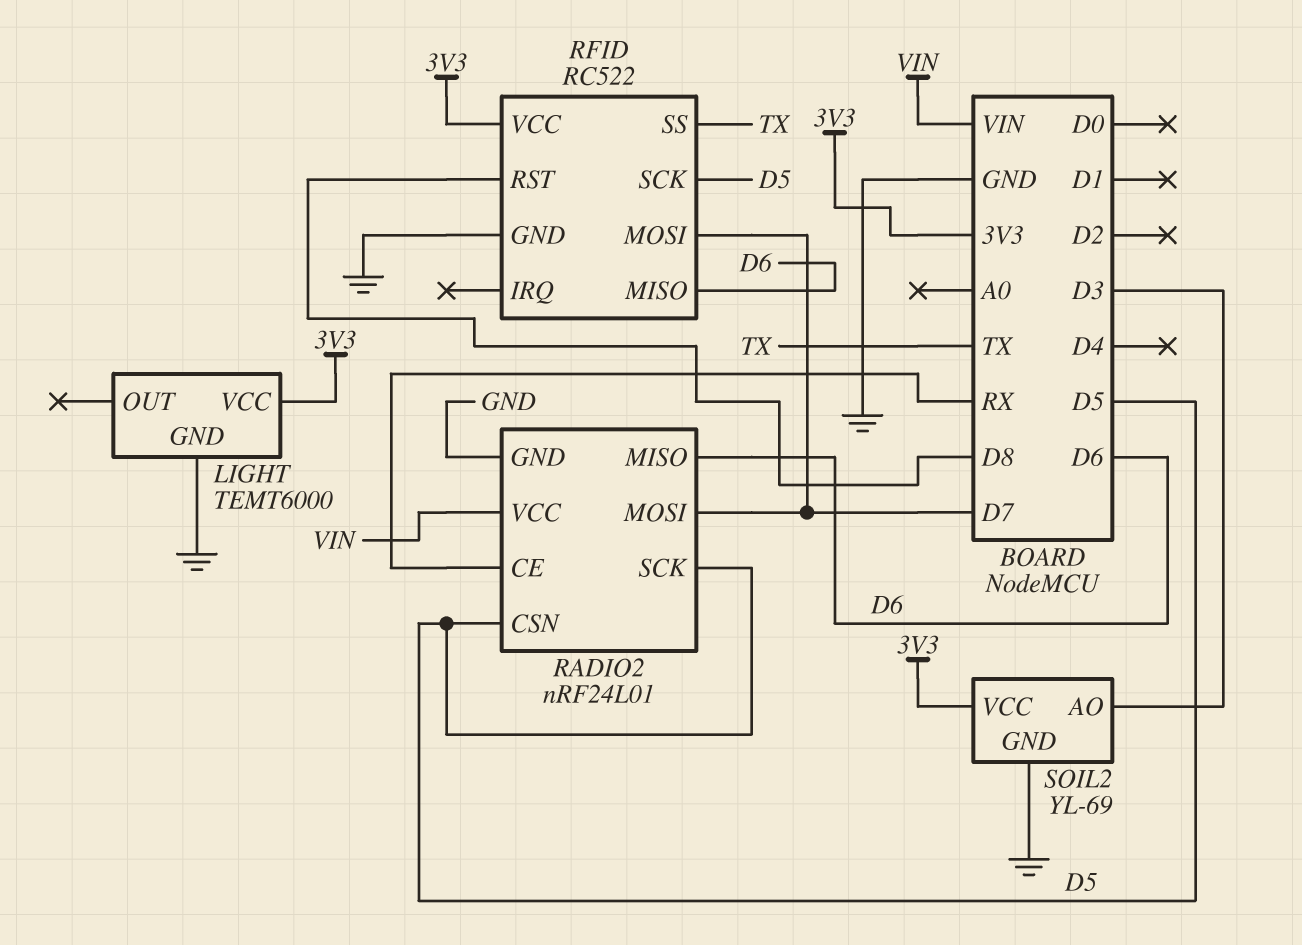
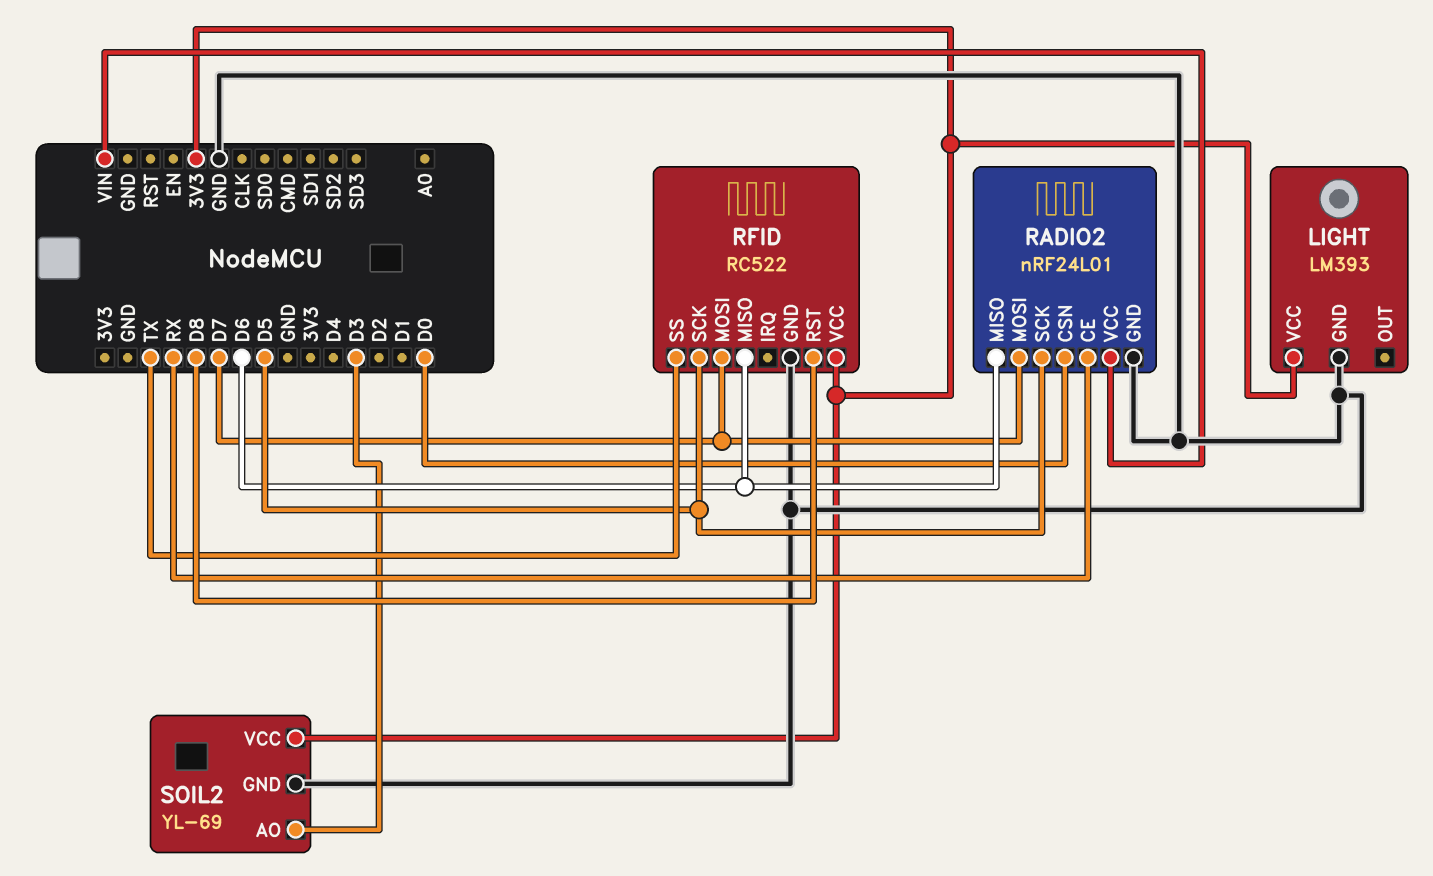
LIGHT: TEMT6000 -> LM393
RADIO2 pin CSN: D5 -> D0

